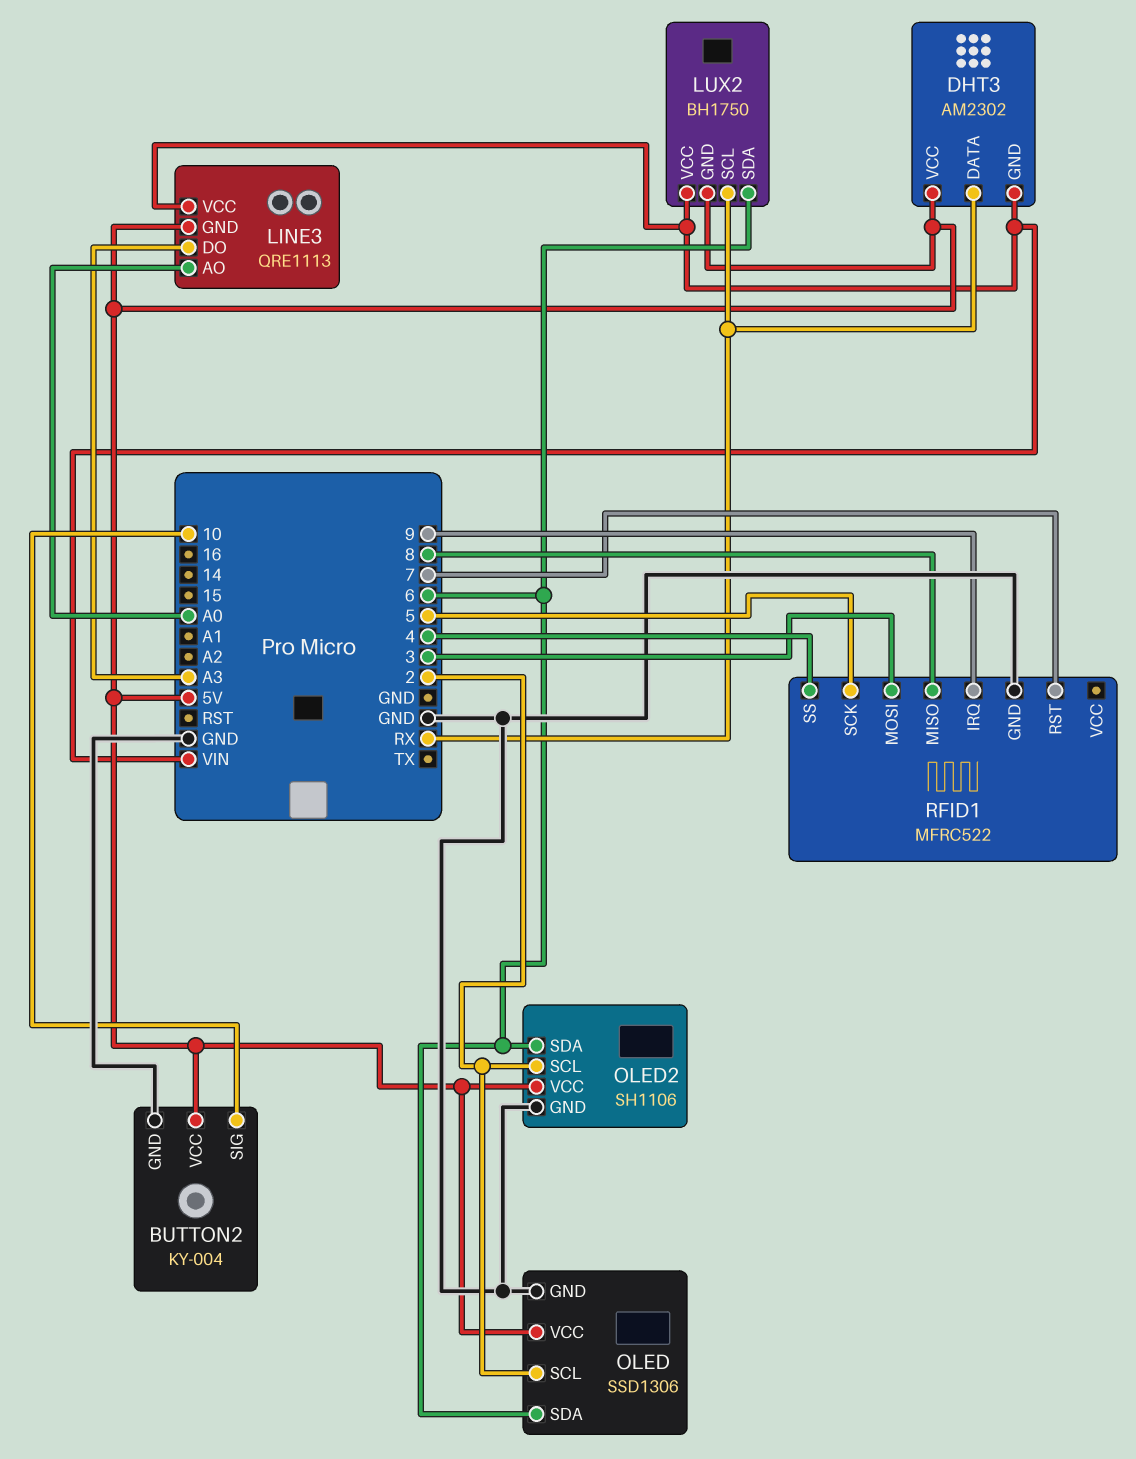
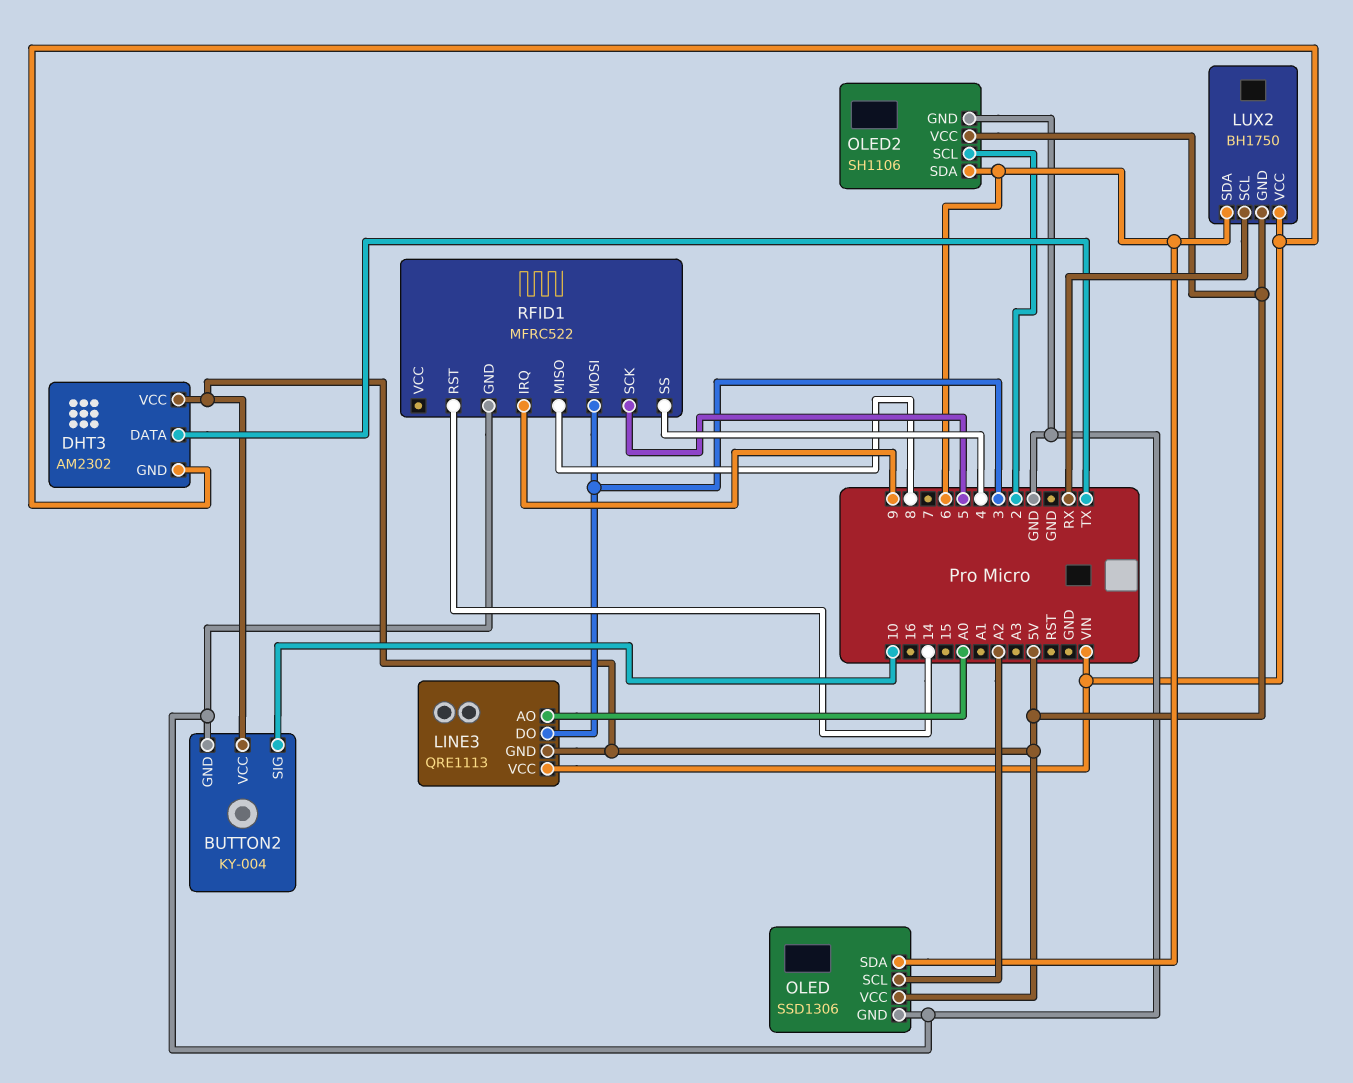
DHT3 pin DATA: RX -> TX
LINE3 pin DO: A3 -> 3
OLED pin SCL: 2 -> A2
RFID1 pin RST: 7 -> 14

